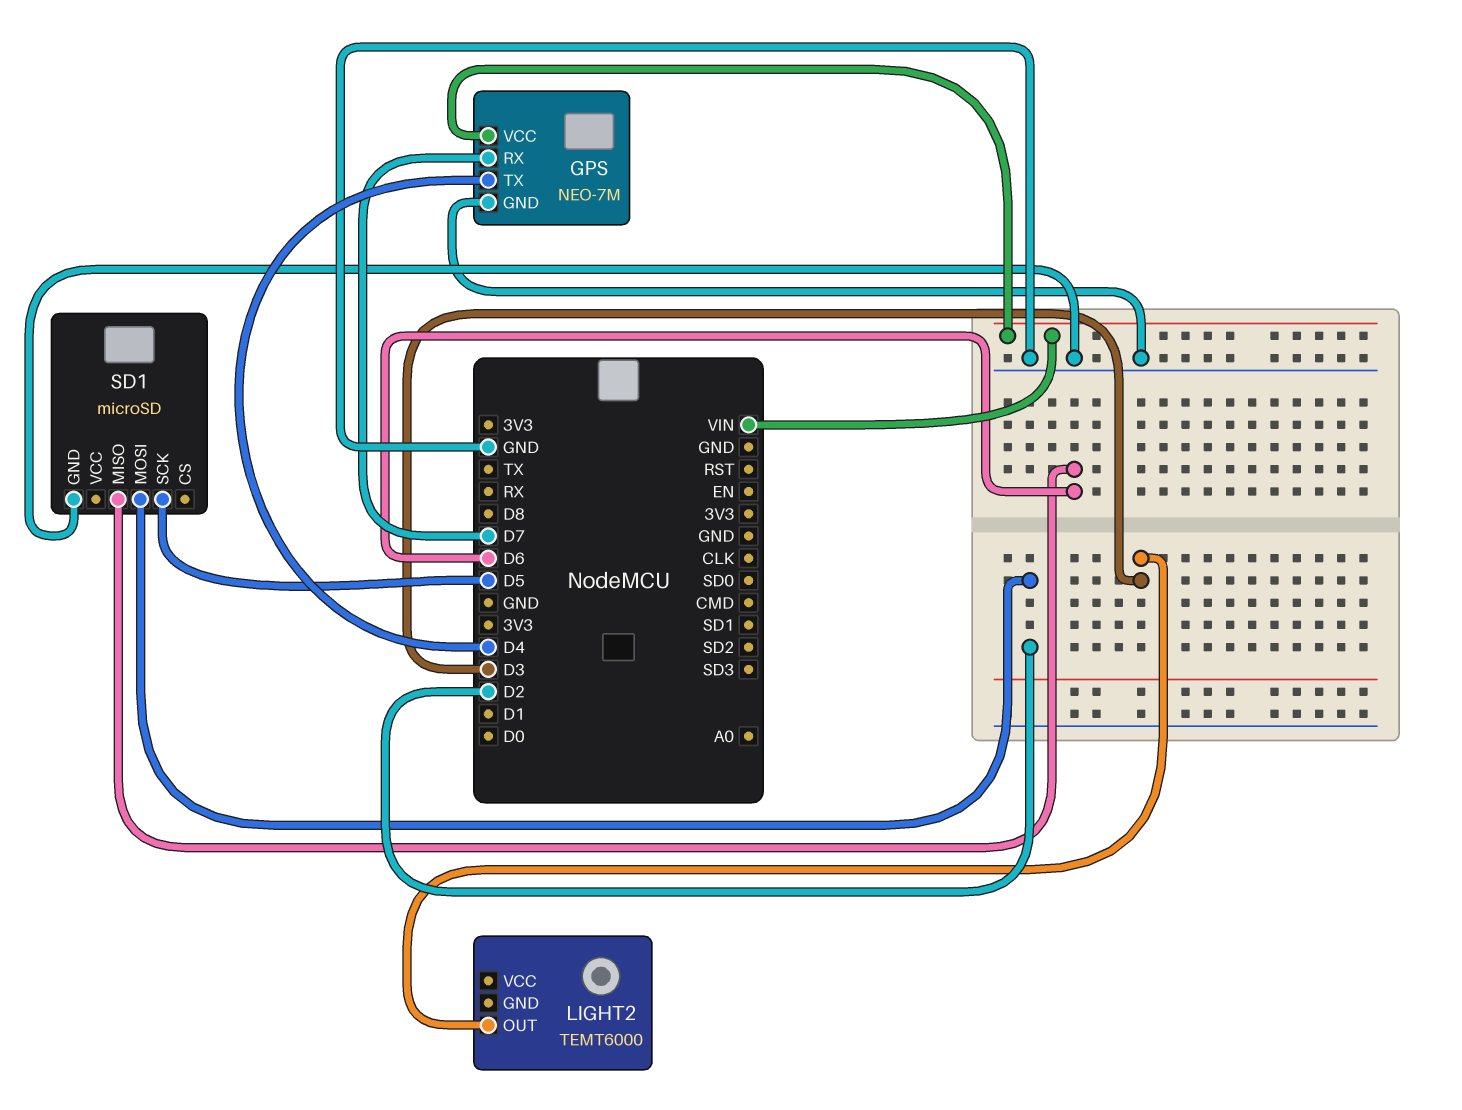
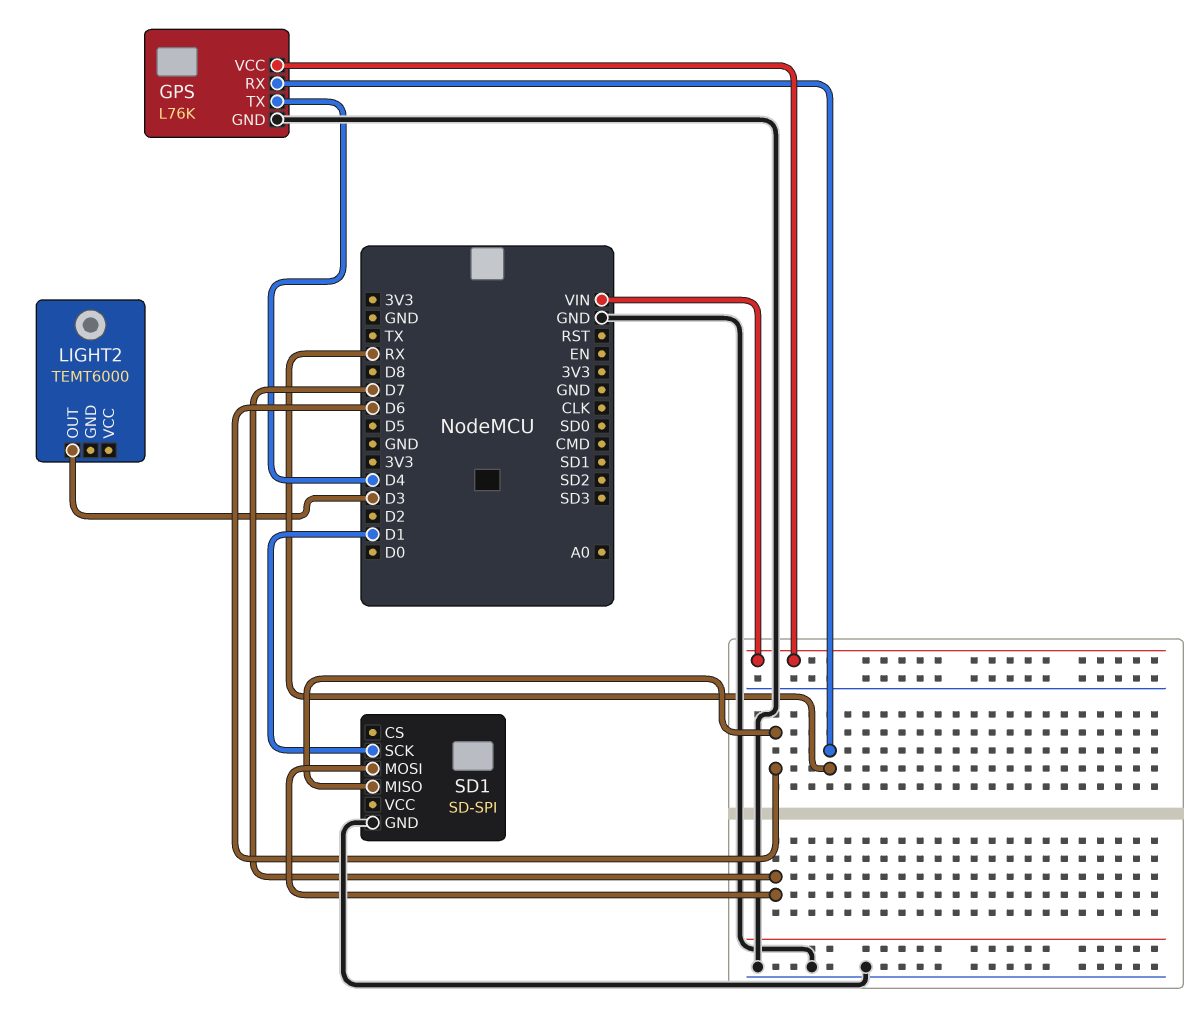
GPS: NEO-7M -> L76K
GPS pin RX: D7 -> RX
SD1: microSD -> SD-SPI
SD1 pin MOSI: D2 -> D7
SD1 pin SCK: D5 -> D1

